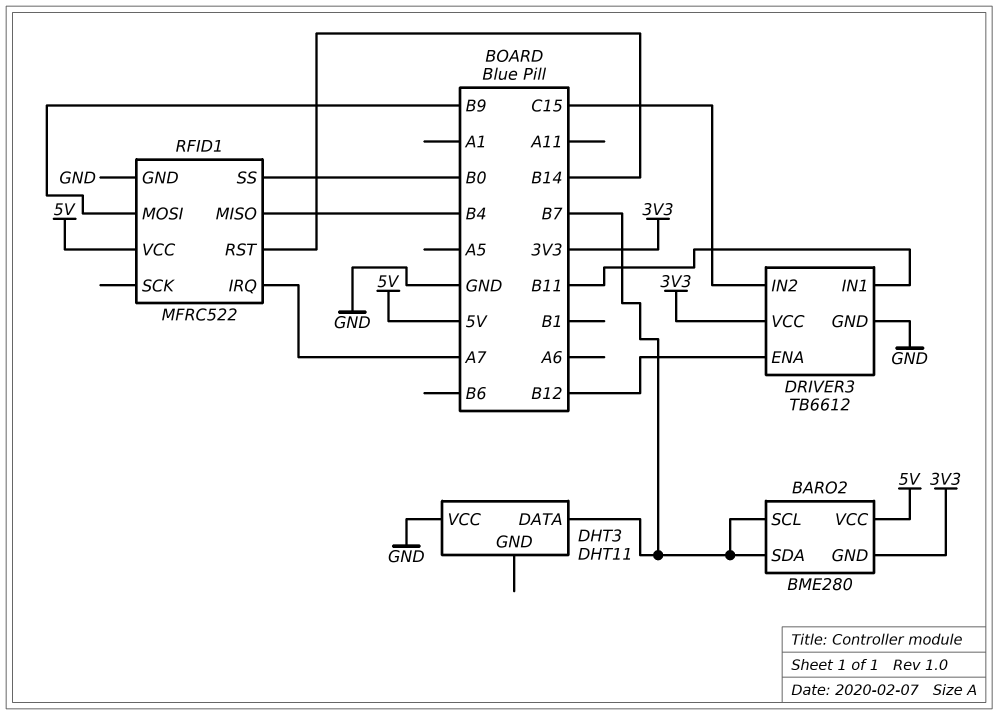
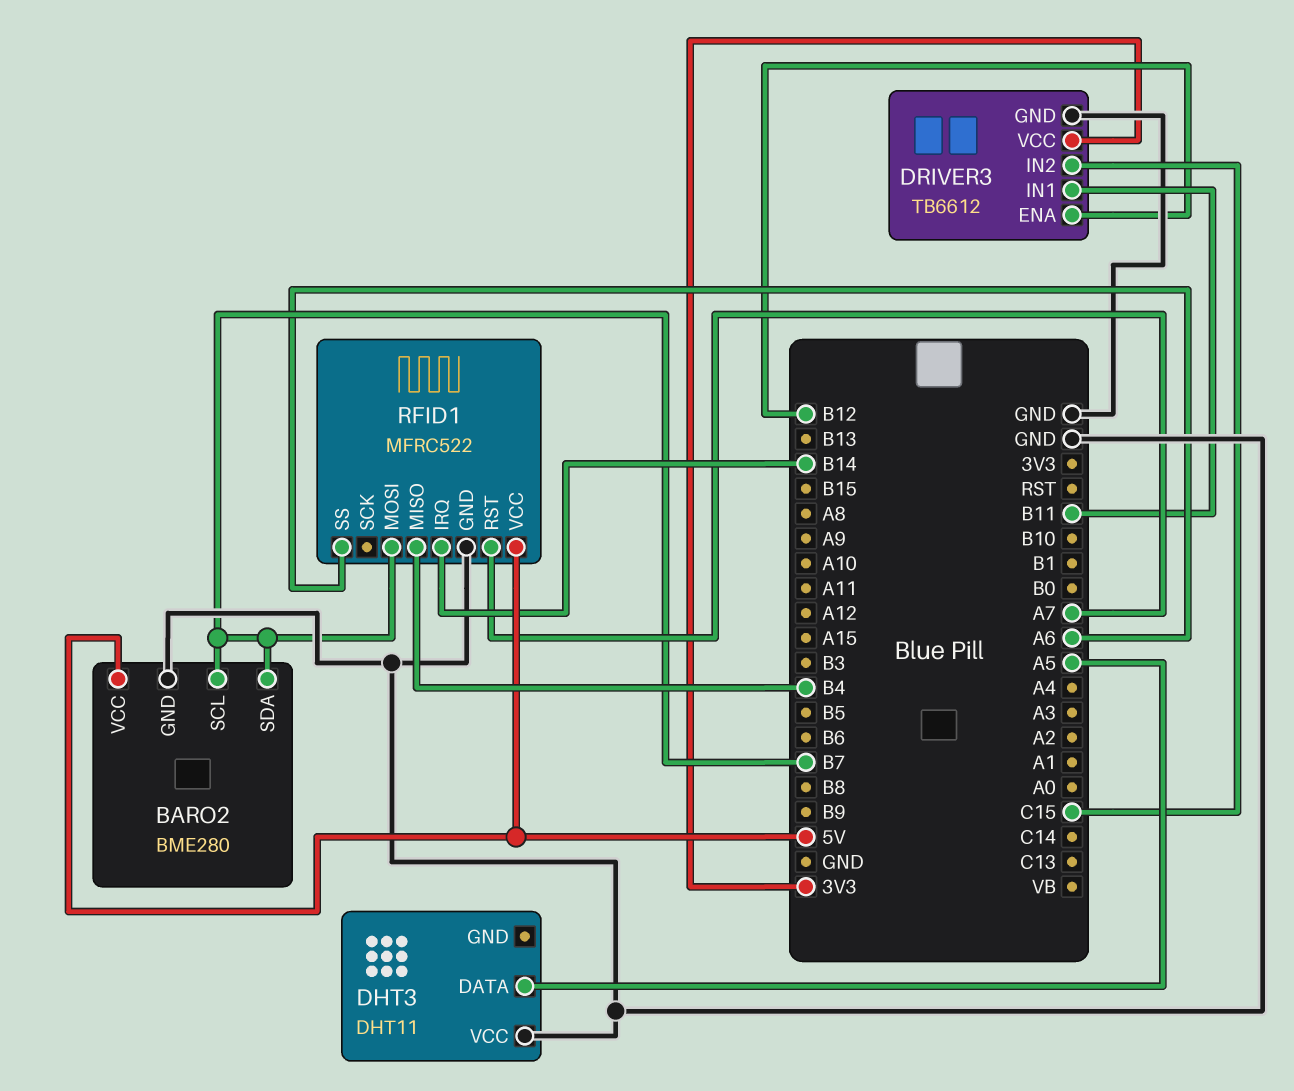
BARO2 pin GND: 3V3 -> GND
DHT3 pin DATA: B7 -> A5
RFID1 pin IRQ: A7 -> B14
RFID1 pin MOSI: B9 -> B7
RFID1 pin RST: B14 -> A7
RFID1 pin SS: B0 -> A6

